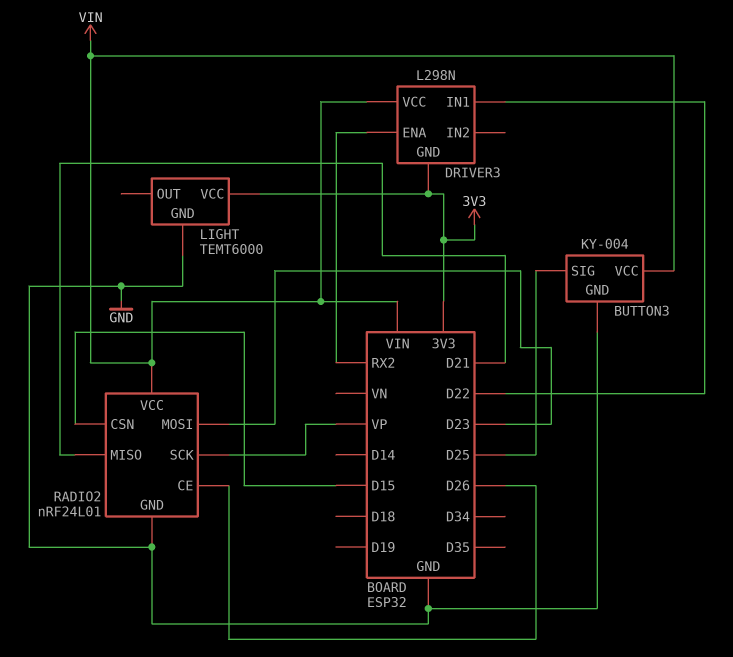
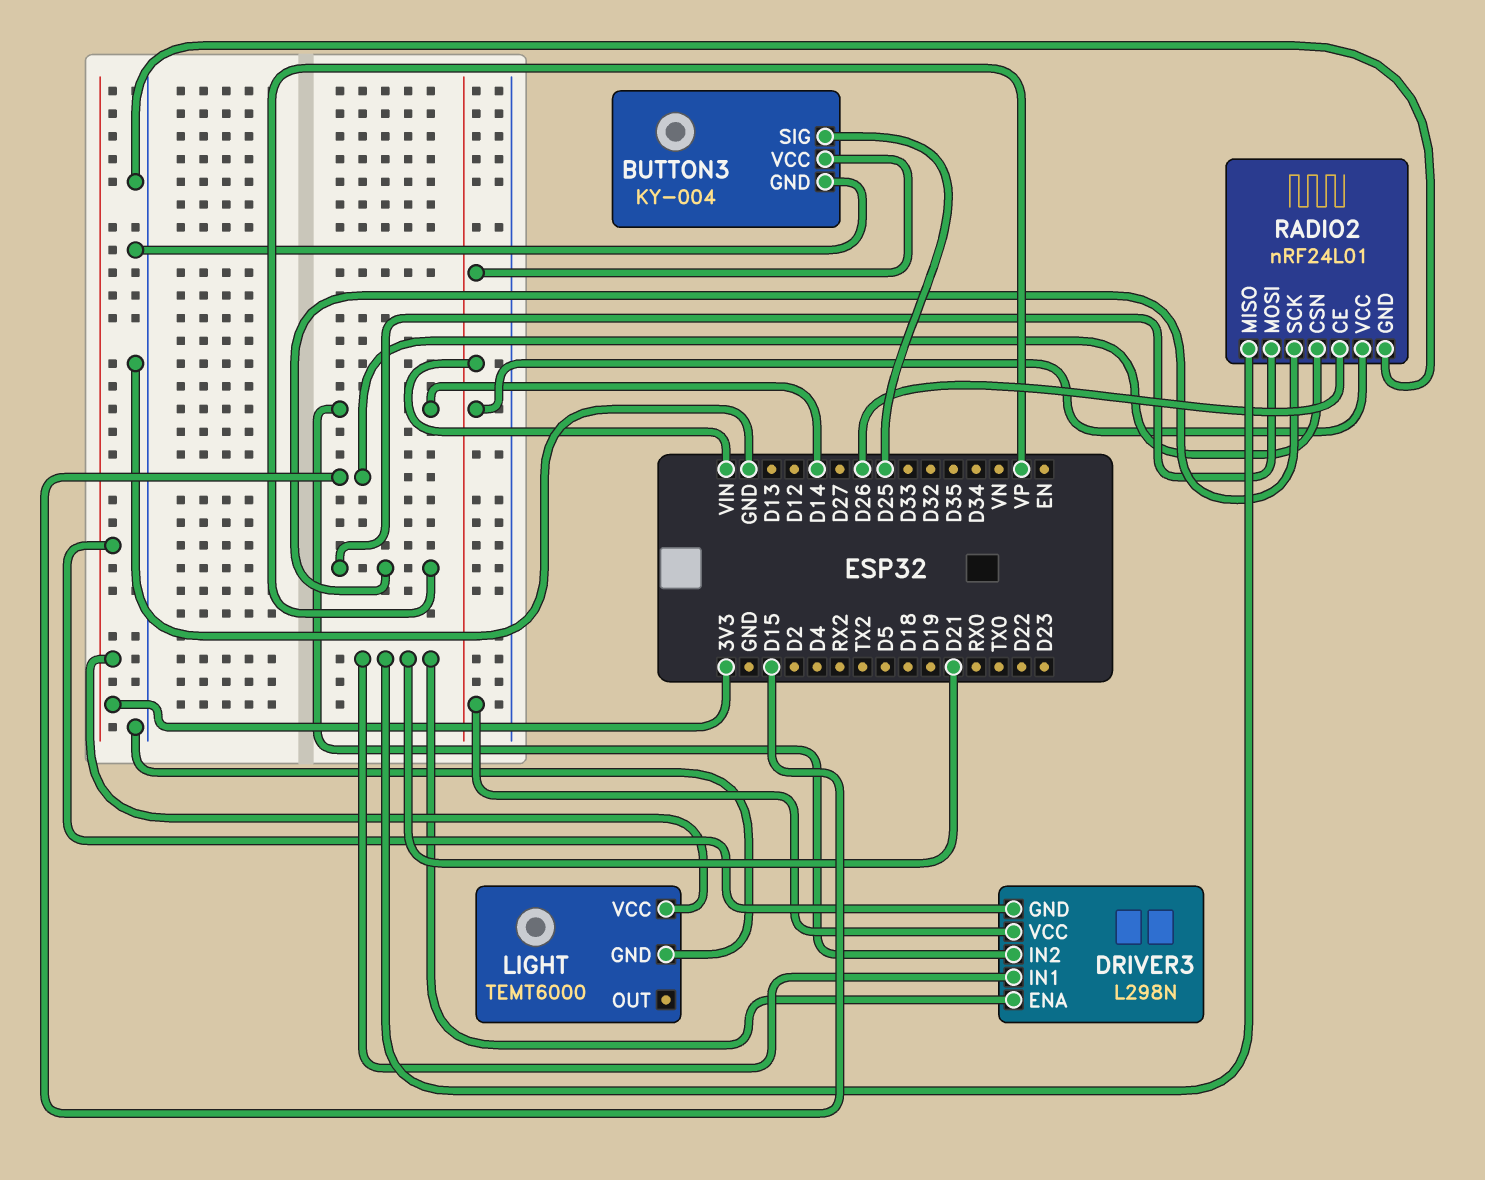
DRIVER3 pin ENA: RX2 -> D21
DRIVER3 pin IN1: D22 -> D21
DRIVER3 pin IN2: none -> D14
RADIO2 pin MOSI: D23 -> VP

